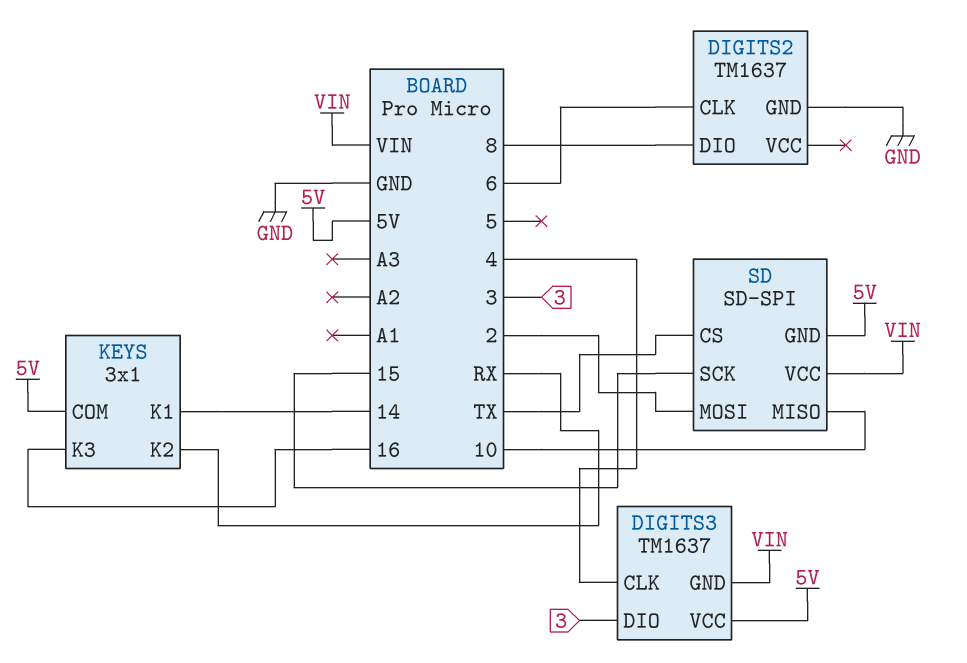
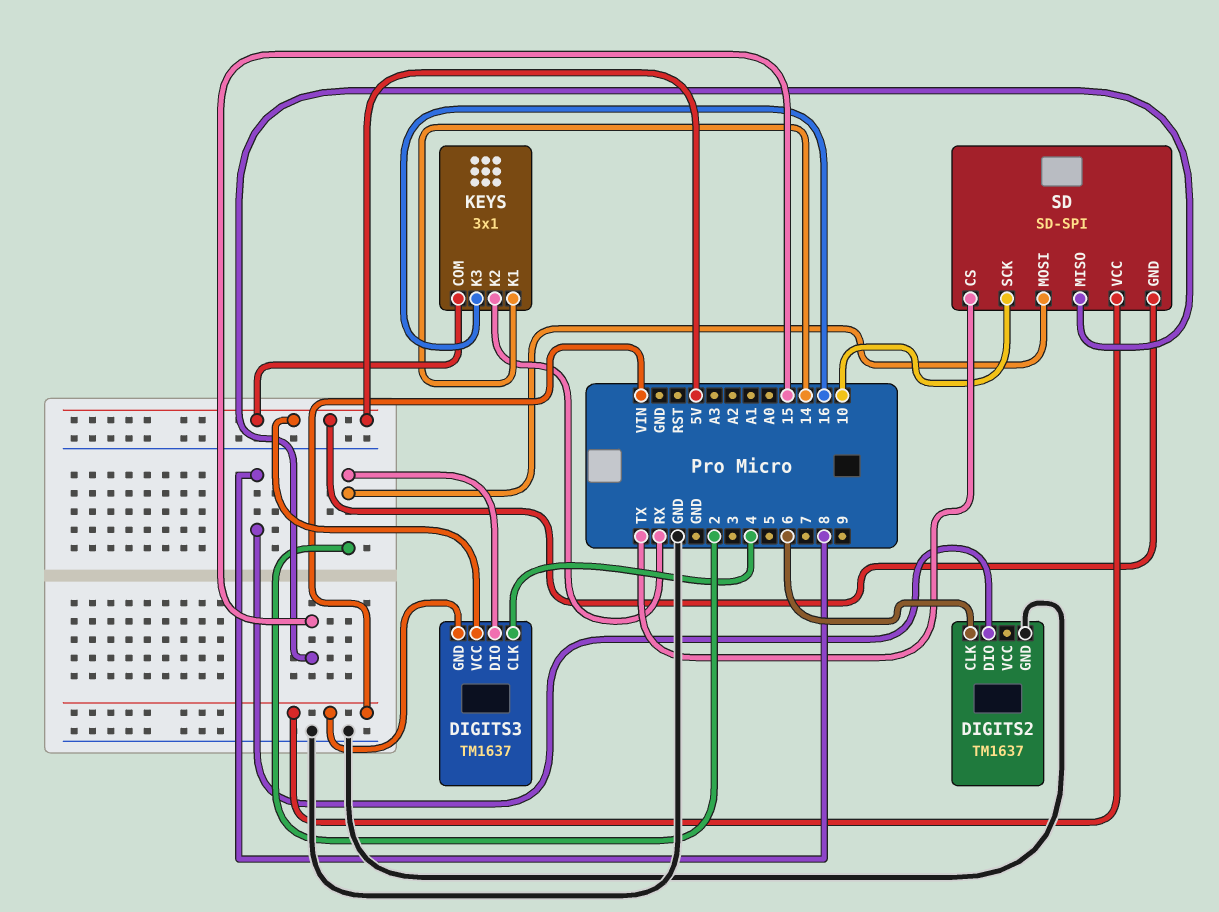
DIGITS3 pin DIO: 3 -> 2
SD pin MISO: 10 -> 15
SD pin SCK: 15 -> 10

